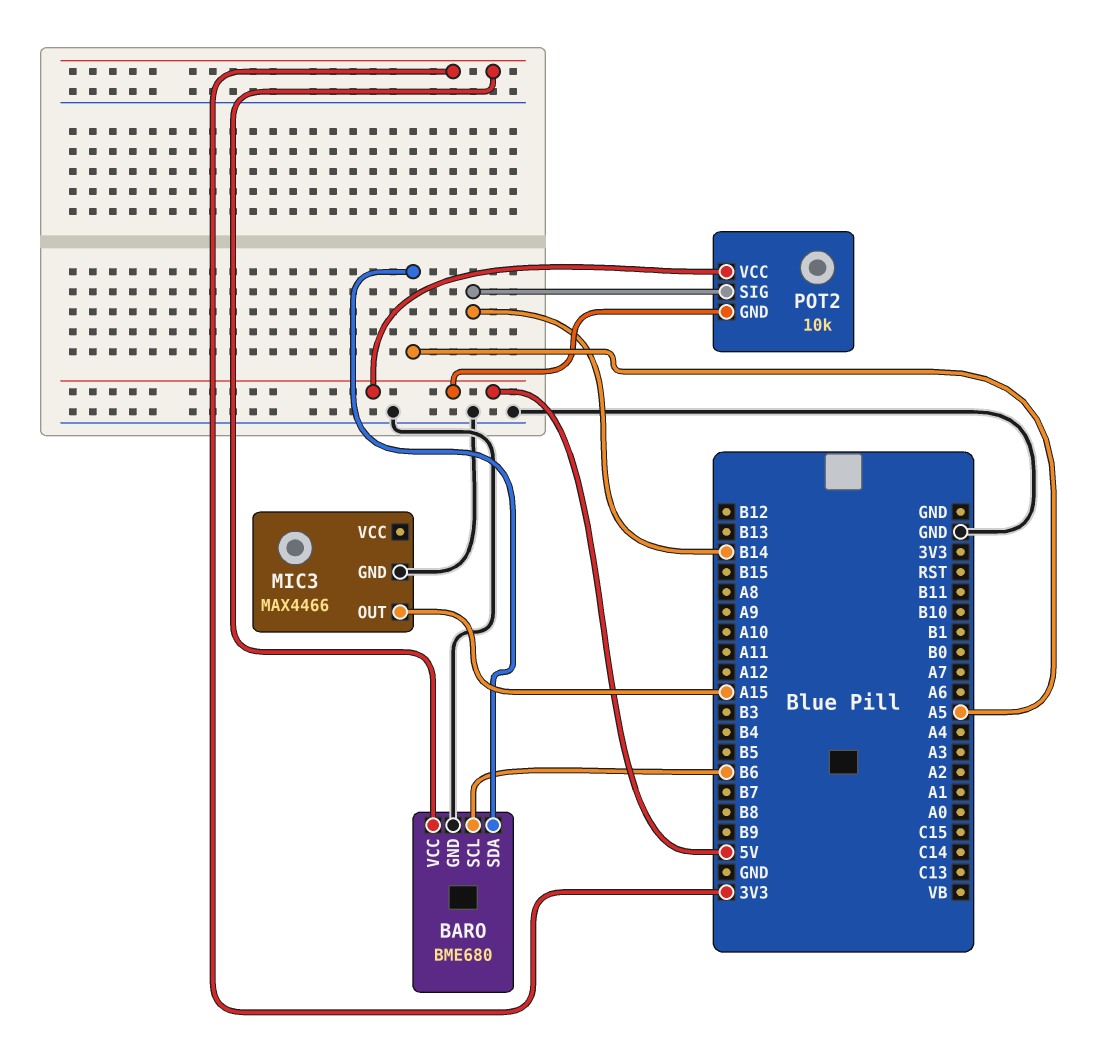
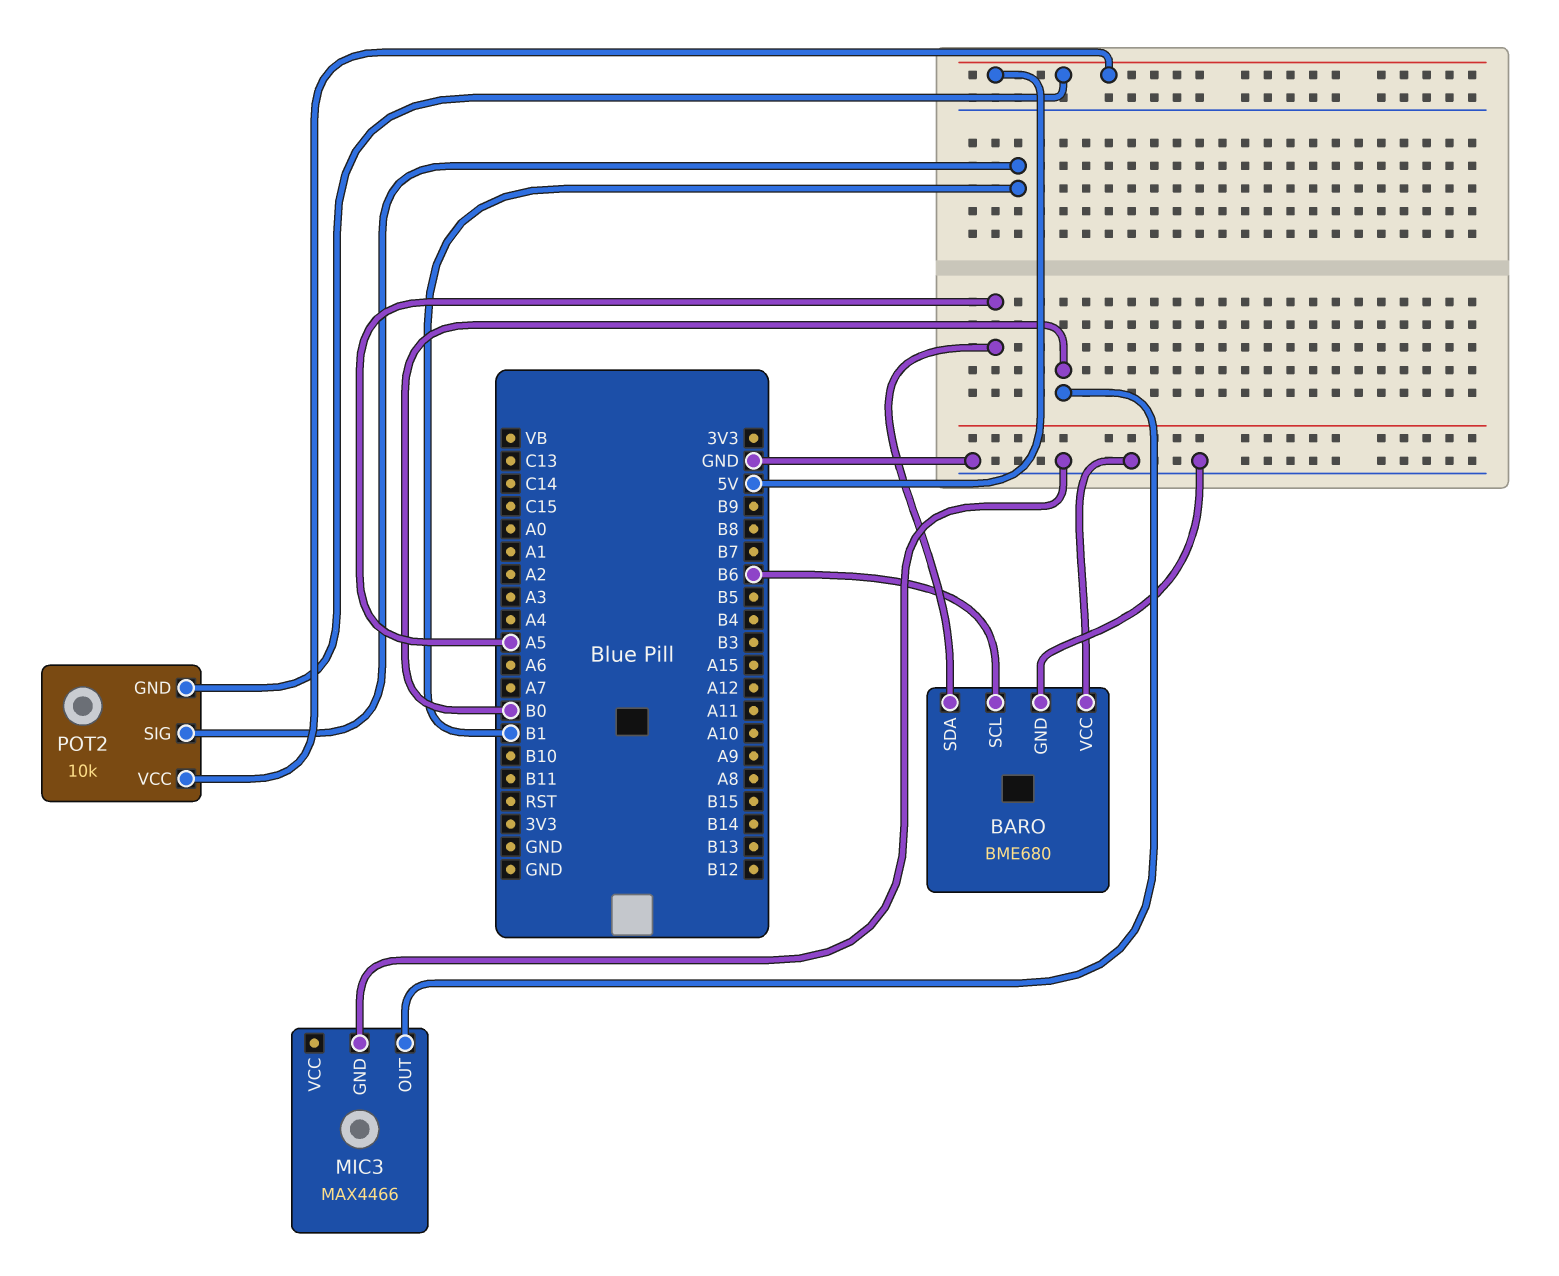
BARO pin VCC: 3V3 -> GND
MIC3 pin OUT: A15 -> B0
POT2 pin SIG: B14 -> B1

